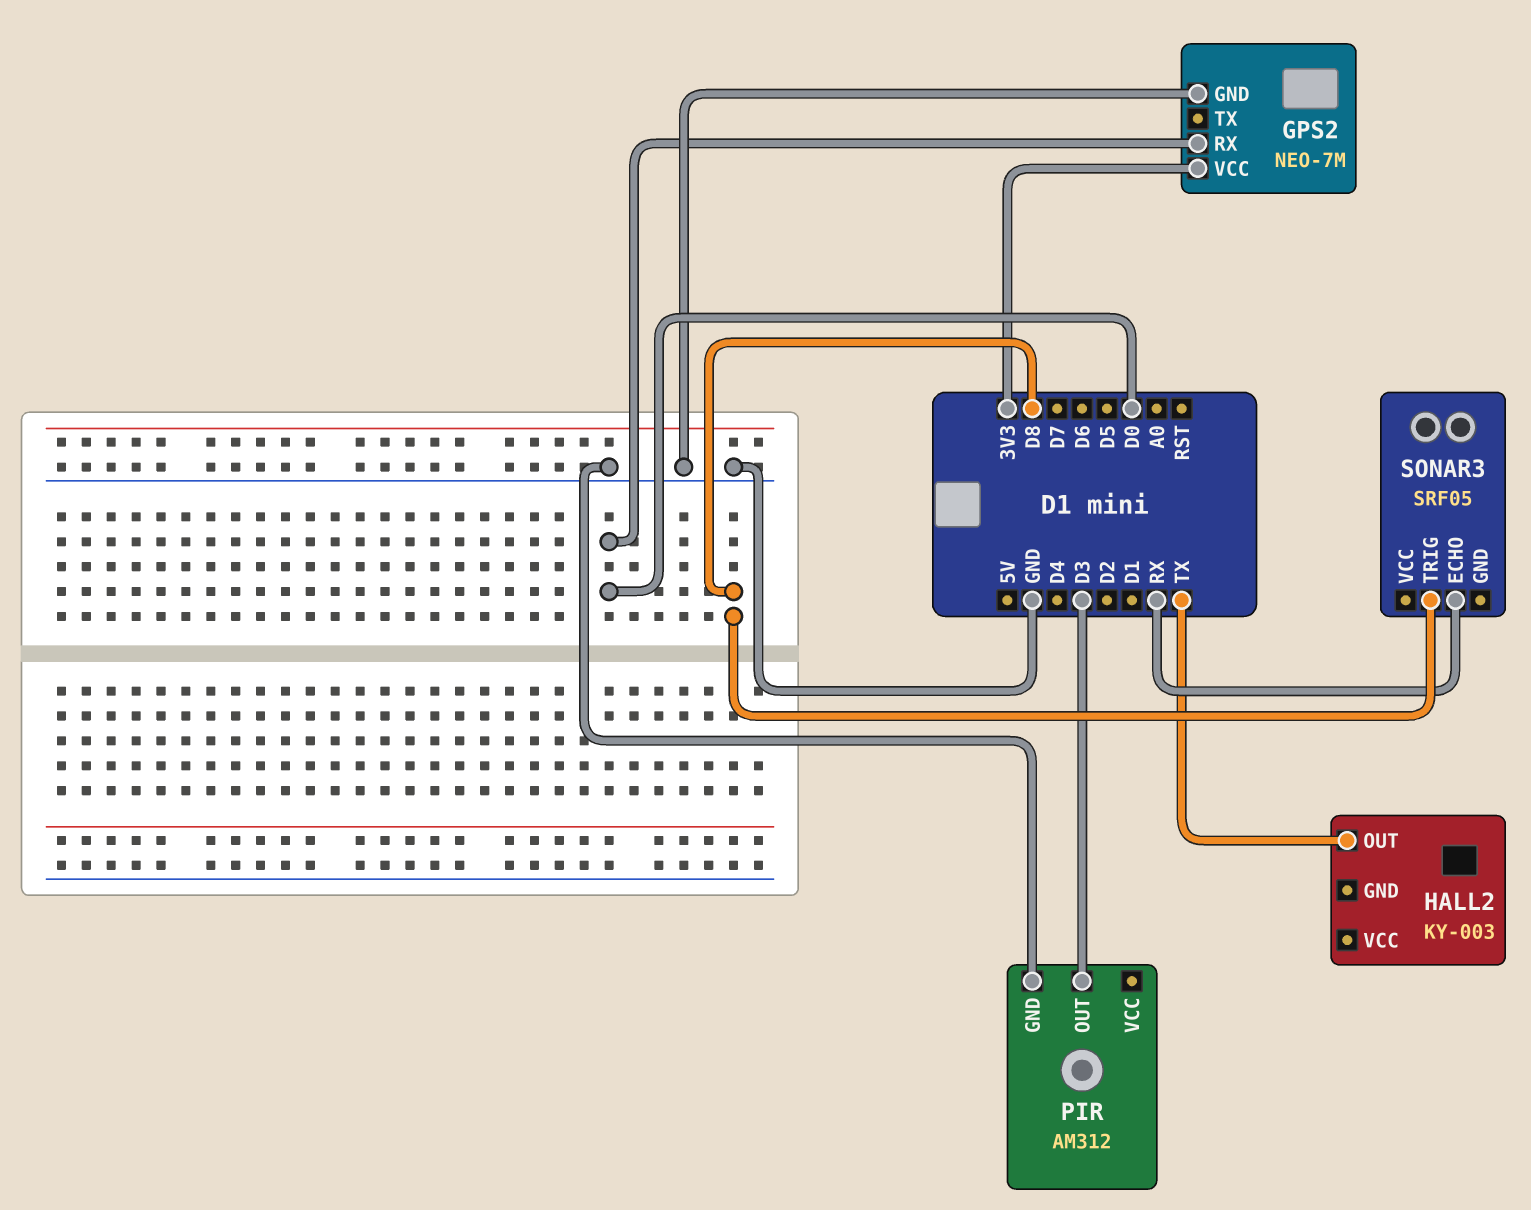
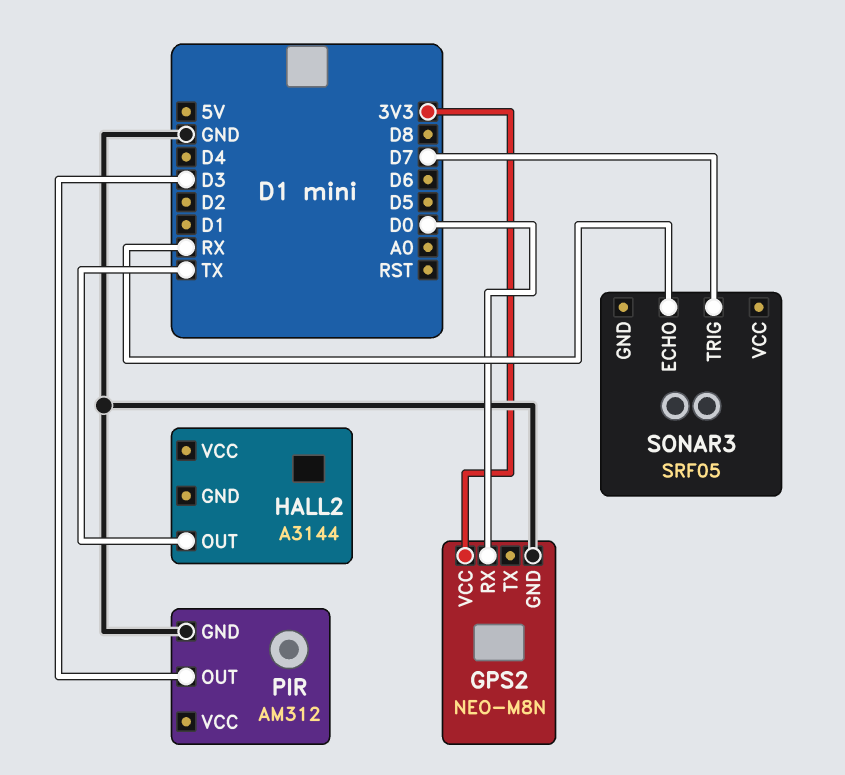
GPS2: NEO-7M -> NEO-M8N
HALL2: KY-003 -> A3144
SONAR3 pin TRIG: D8 -> D7

